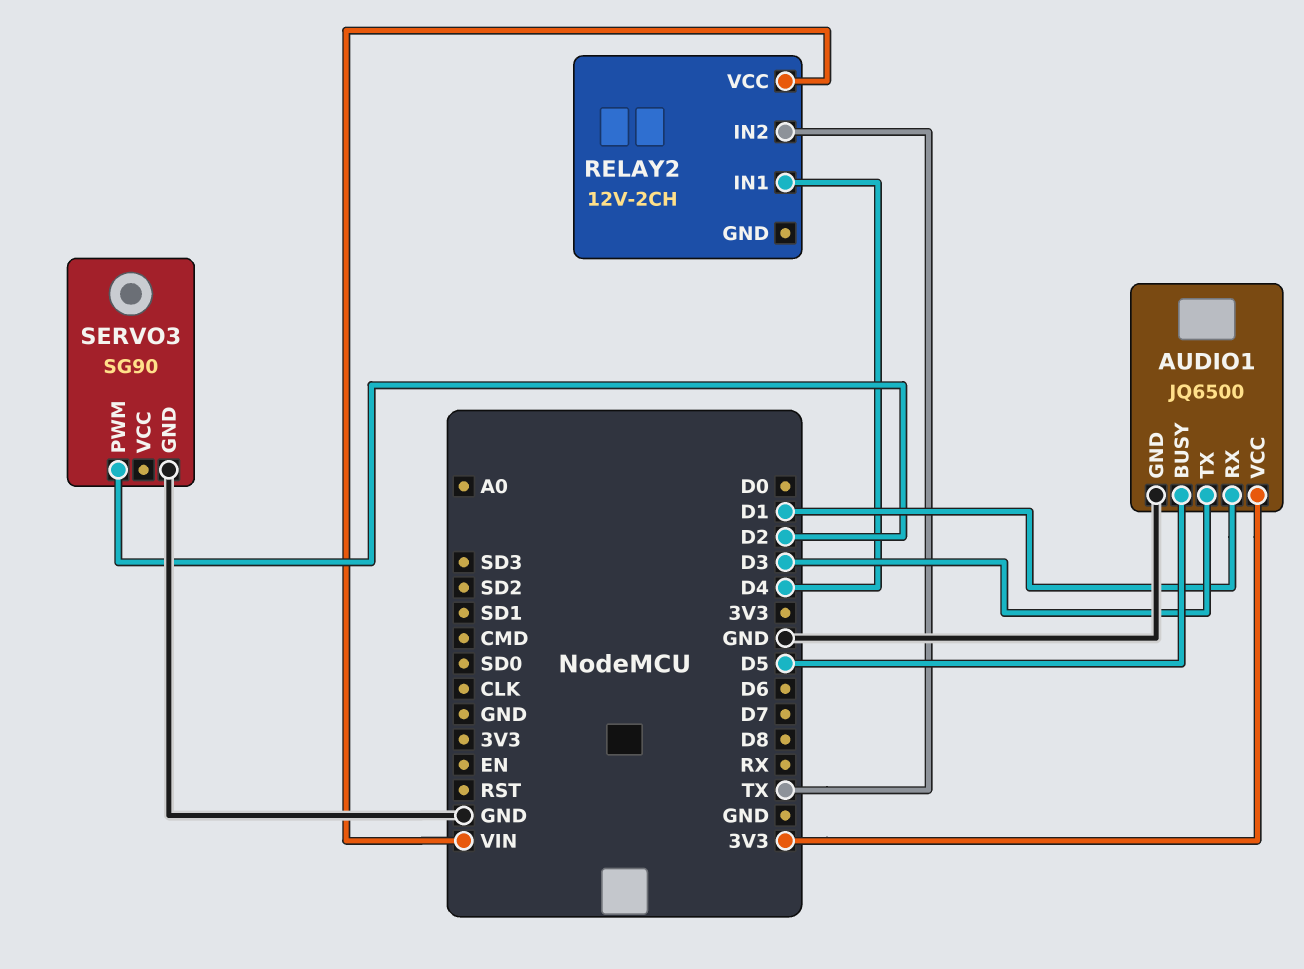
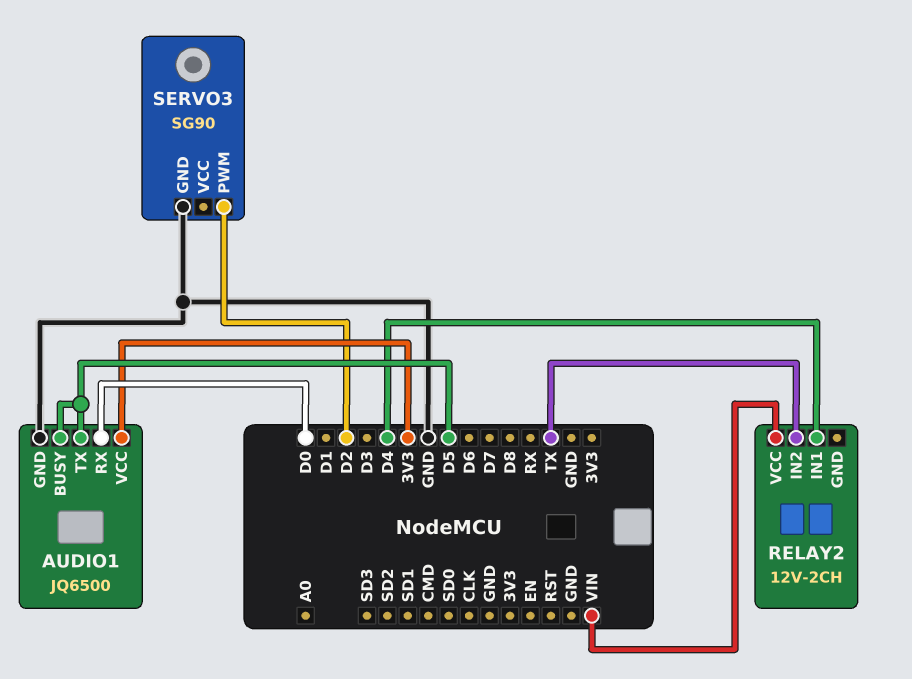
AUDIO1 pin RX: D1 -> D0
AUDIO1 pin TX: D3 -> D5

